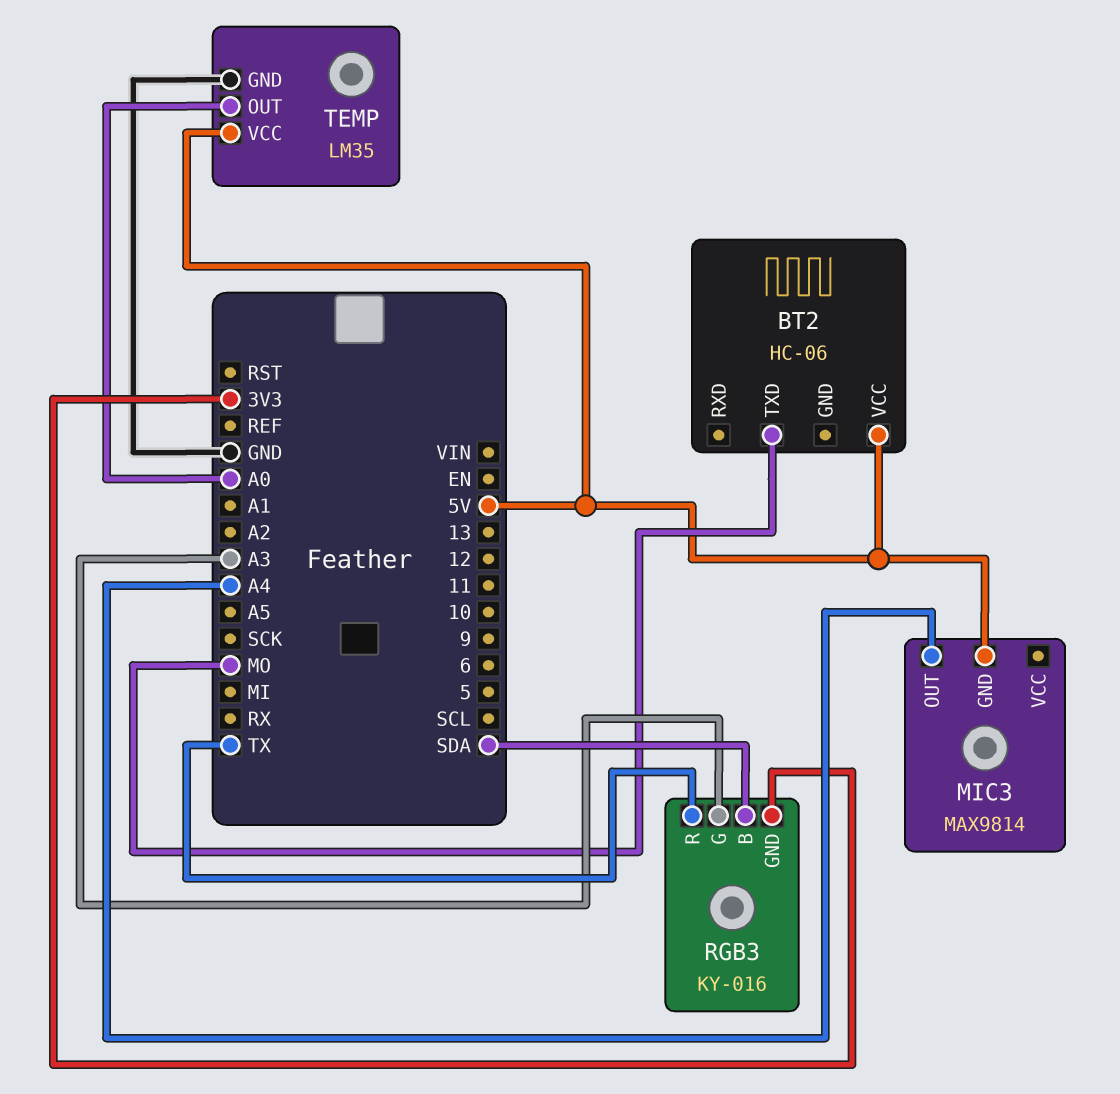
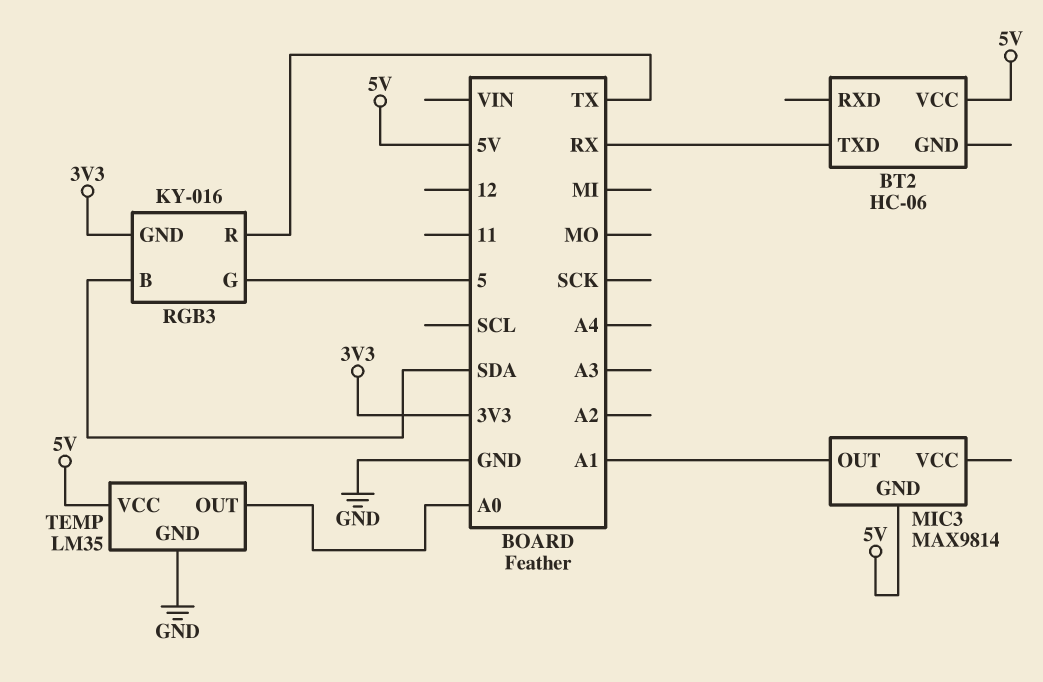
BT2 pin TXD: MO -> RX
MIC3 pin OUT: A4 -> A1
RGB3 pin G: A3 -> 5

